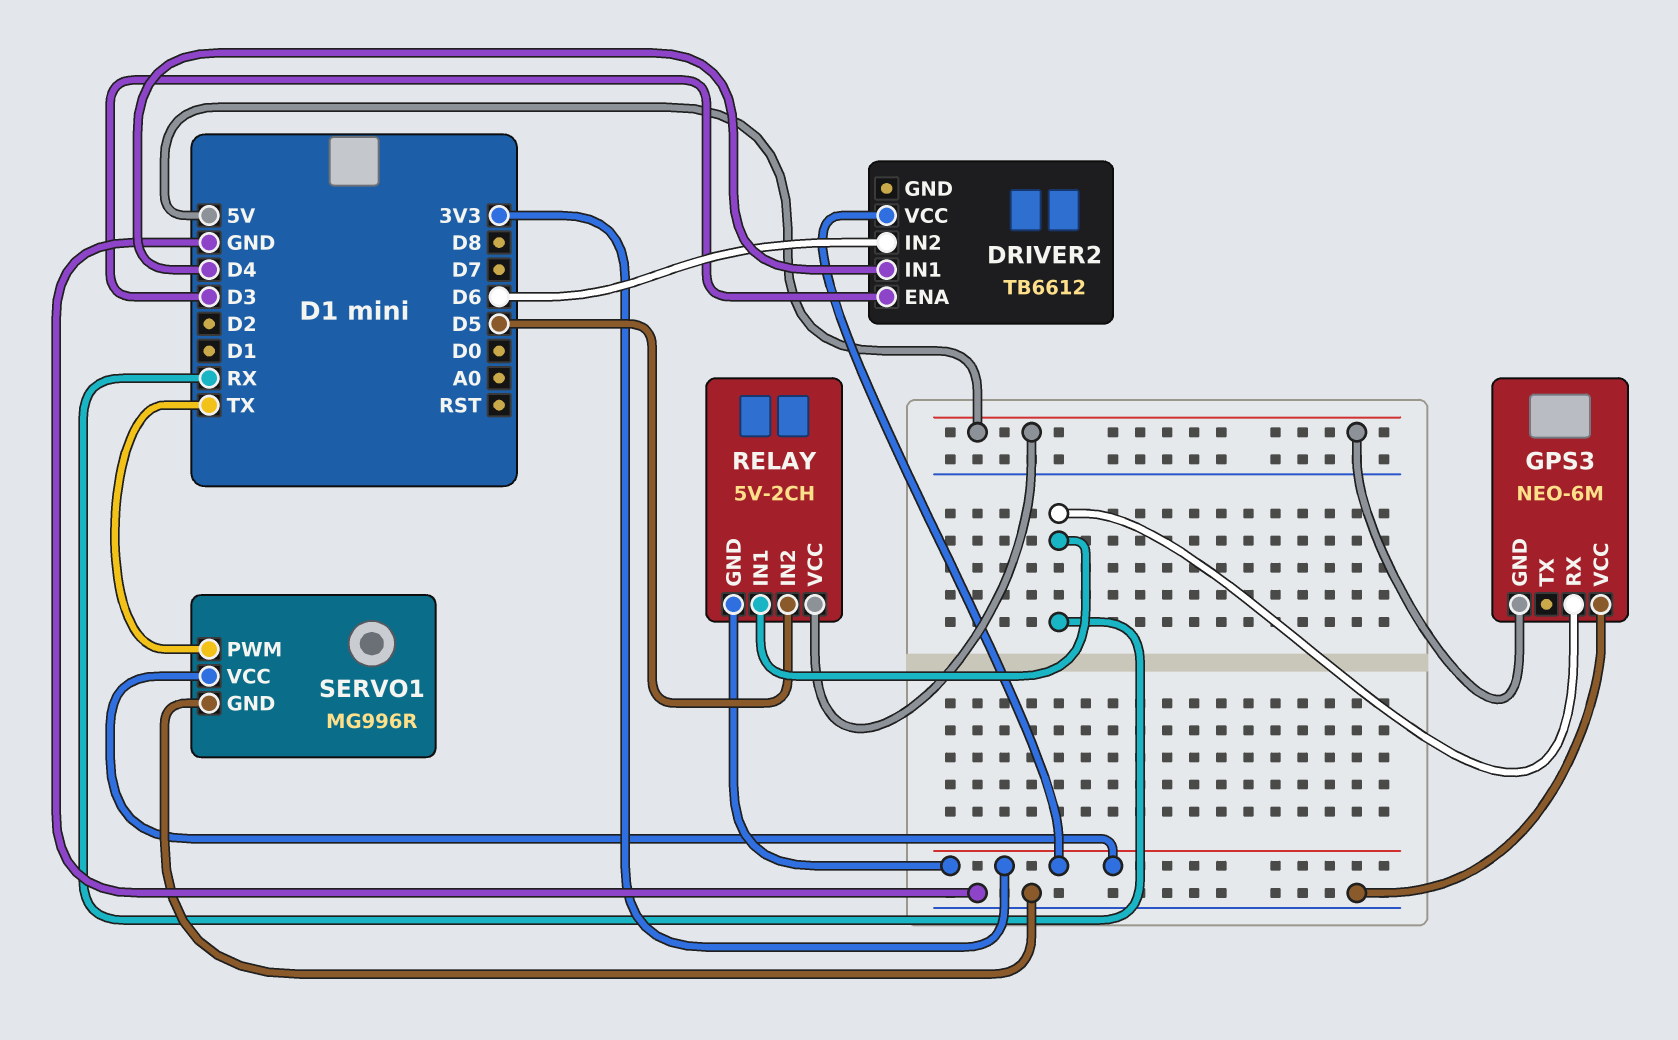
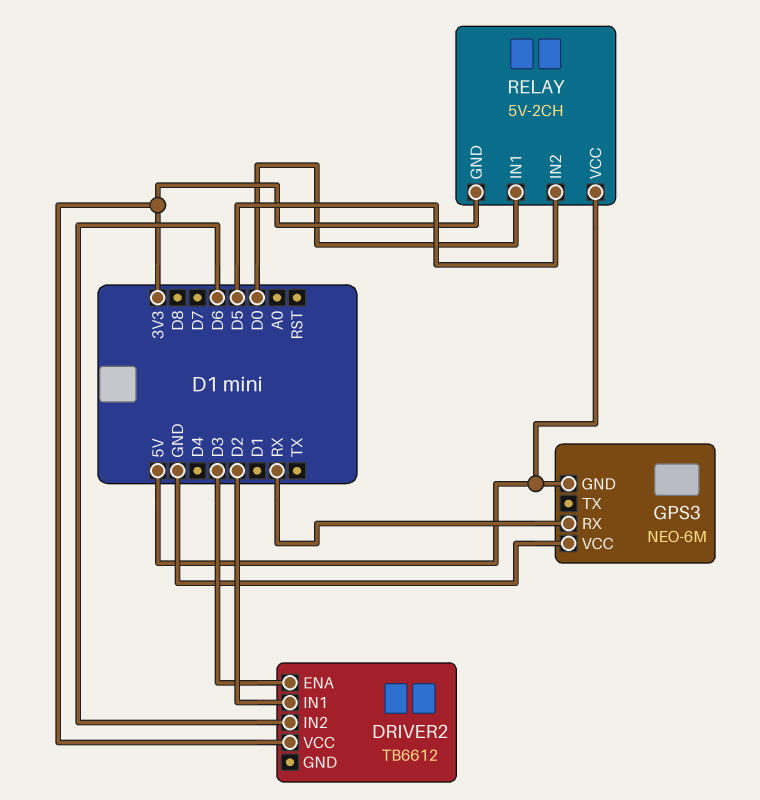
DRIVER2 pin IN1: D4 -> D2
RELAY pin IN1: RX -> D0
SERVO1: MG996R -> none
SERVO1 pin GND: GND -> none
SERVO1 pin PWM: TX -> none
SERVO1 pin VCC: 3V3 -> none

